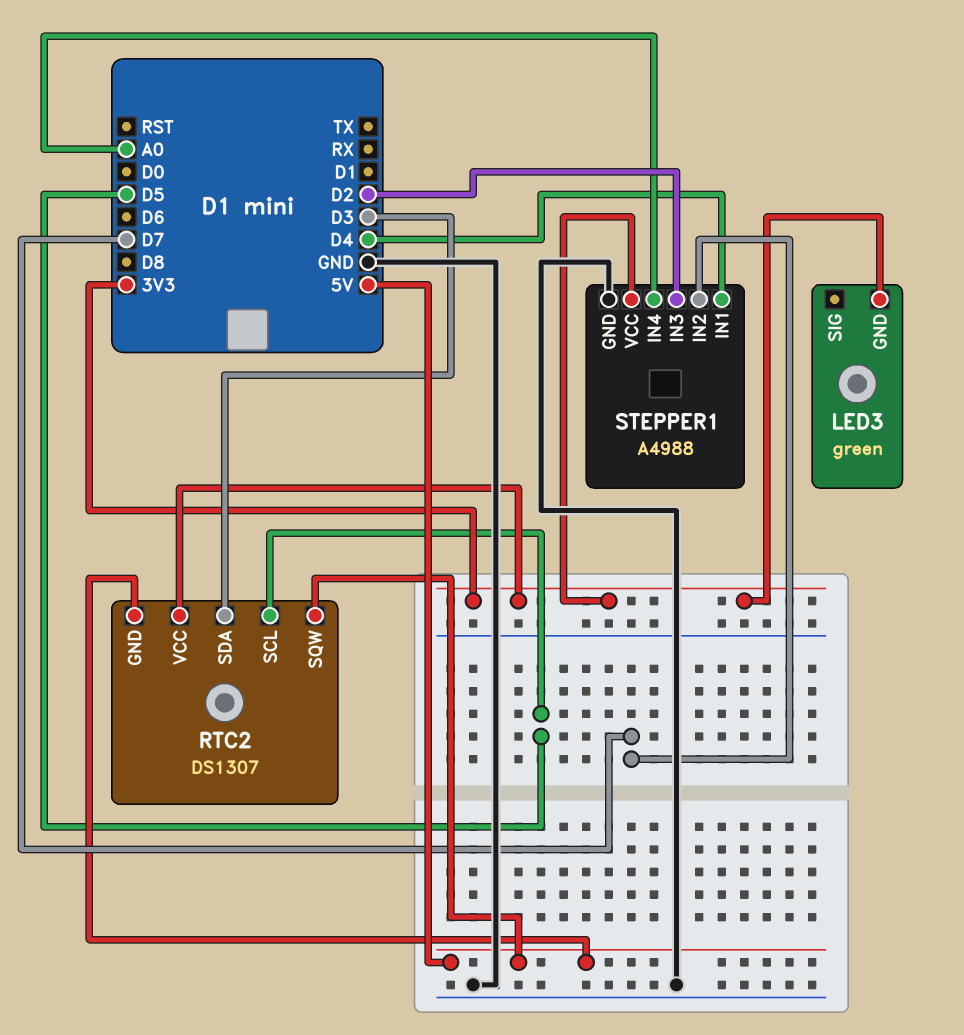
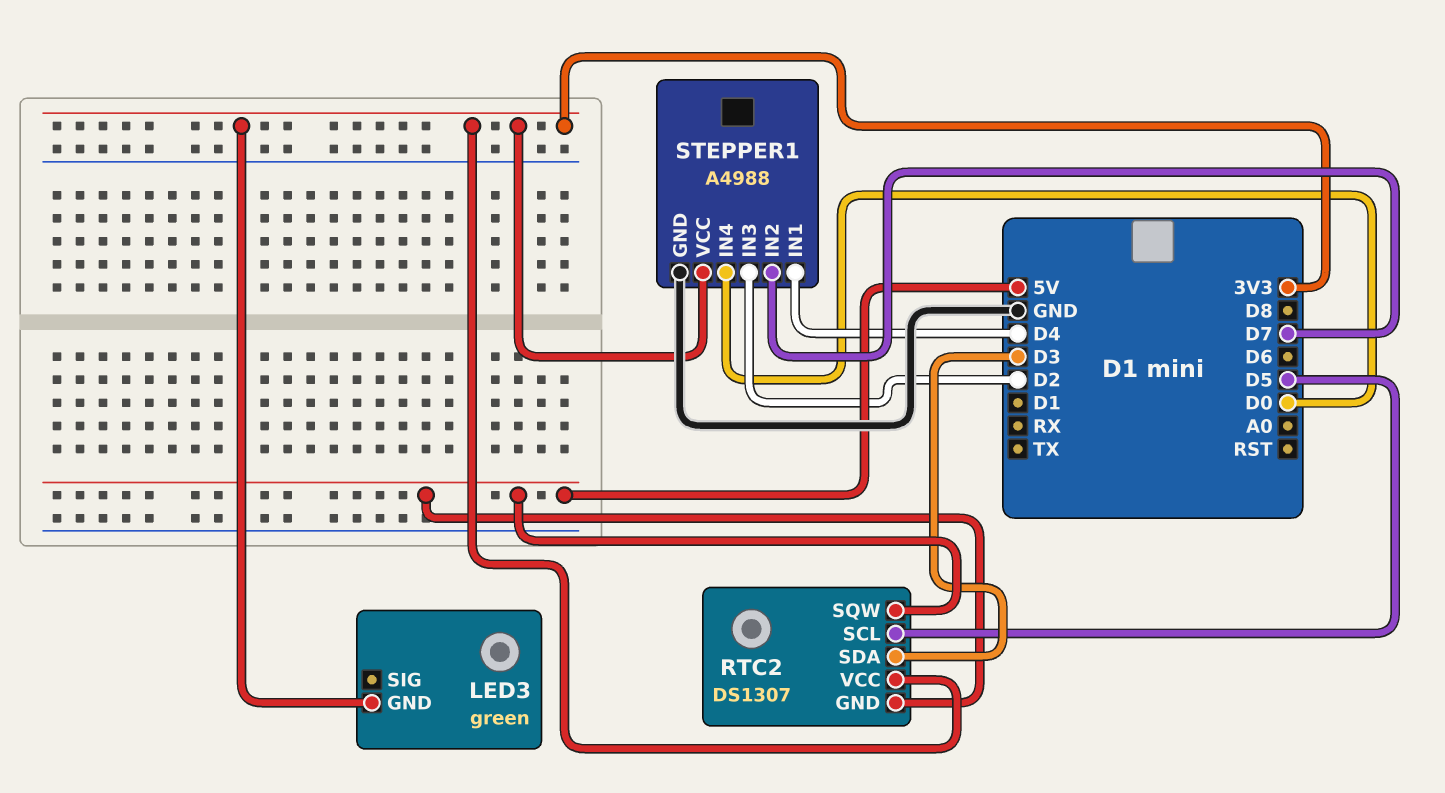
STEPPER1 pin IN4: A0 -> D0

